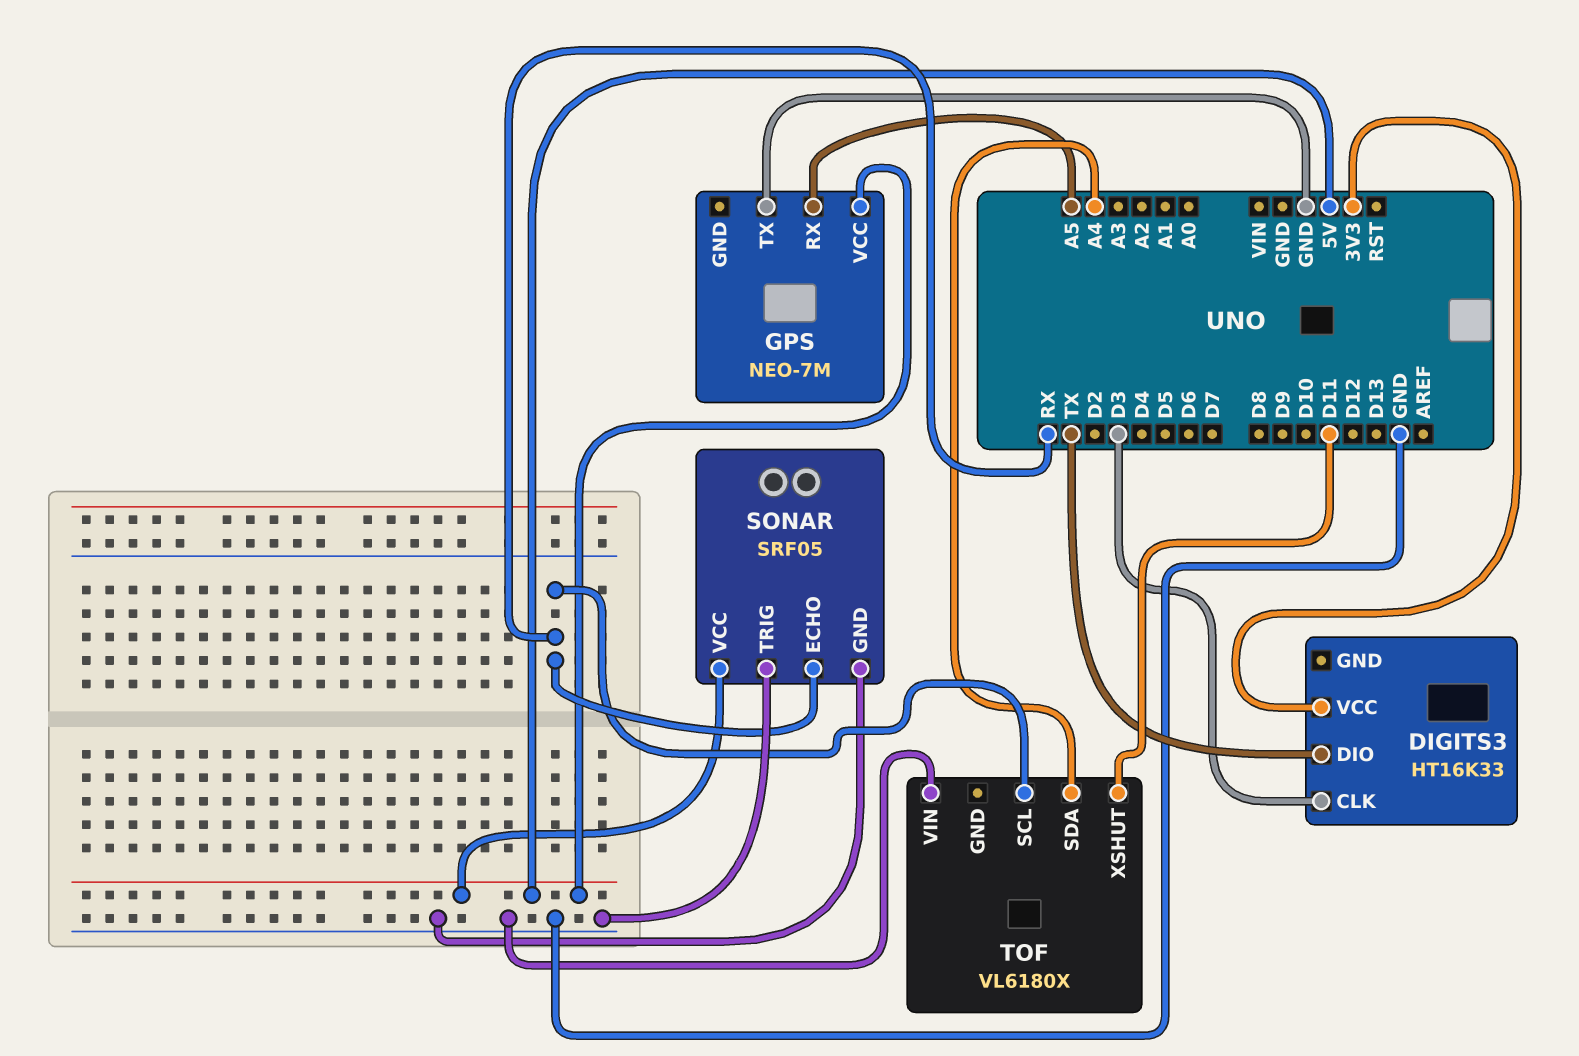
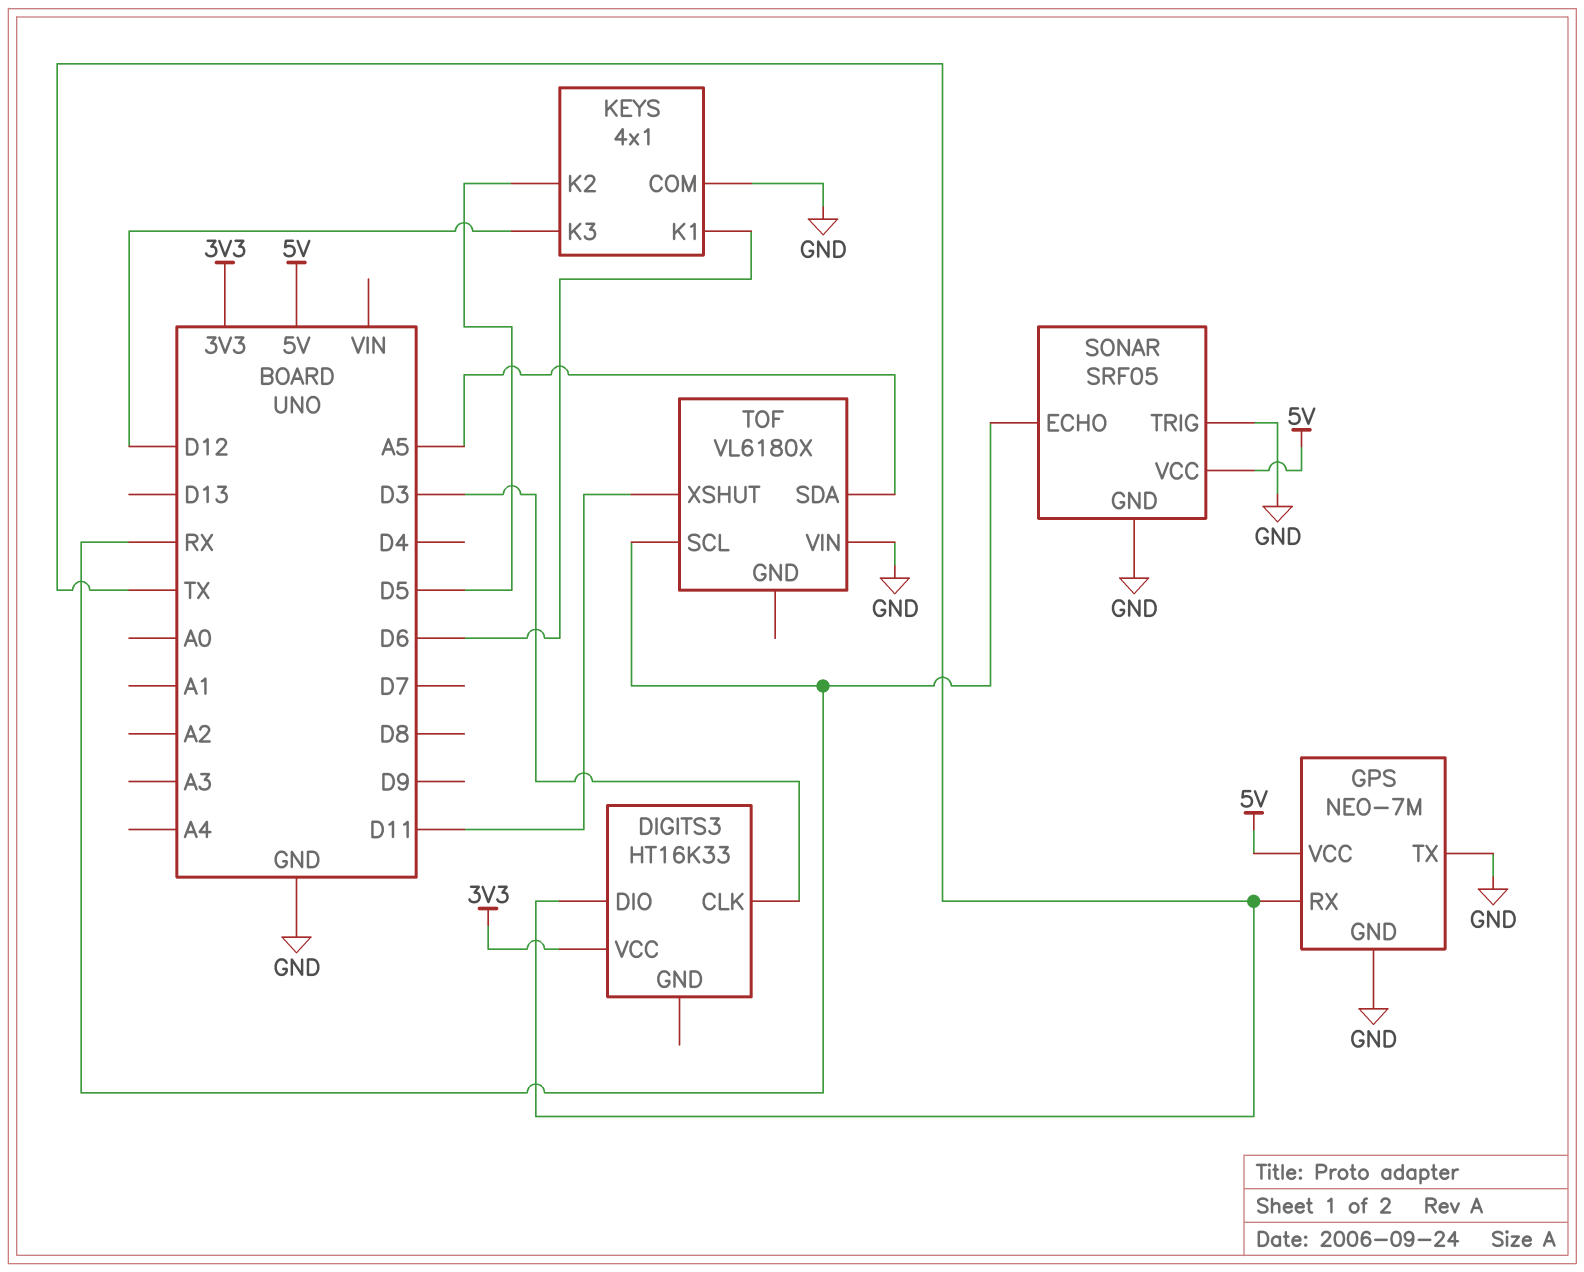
GPS pin GND: none -> GND
GPS pin RX: A5 -> TX
KEYS: none -> 4x1
KEYS pin COM: none -> GND
KEYS pin K1: none -> D6
KEYS pin K2: none -> D5
KEYS pin K3: none -> D12
TOF pin SDA: A4 -> A5

